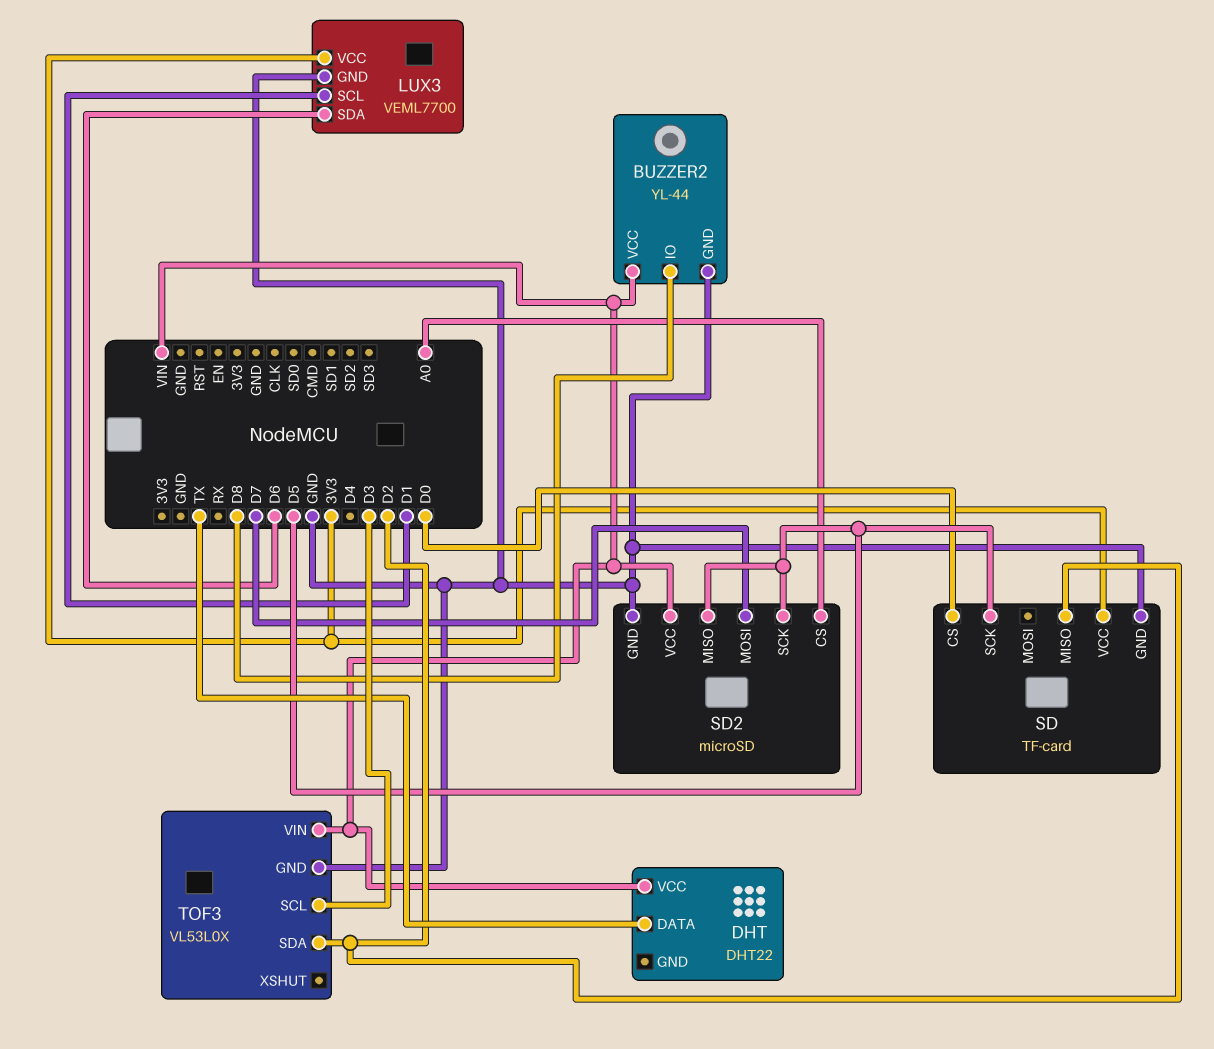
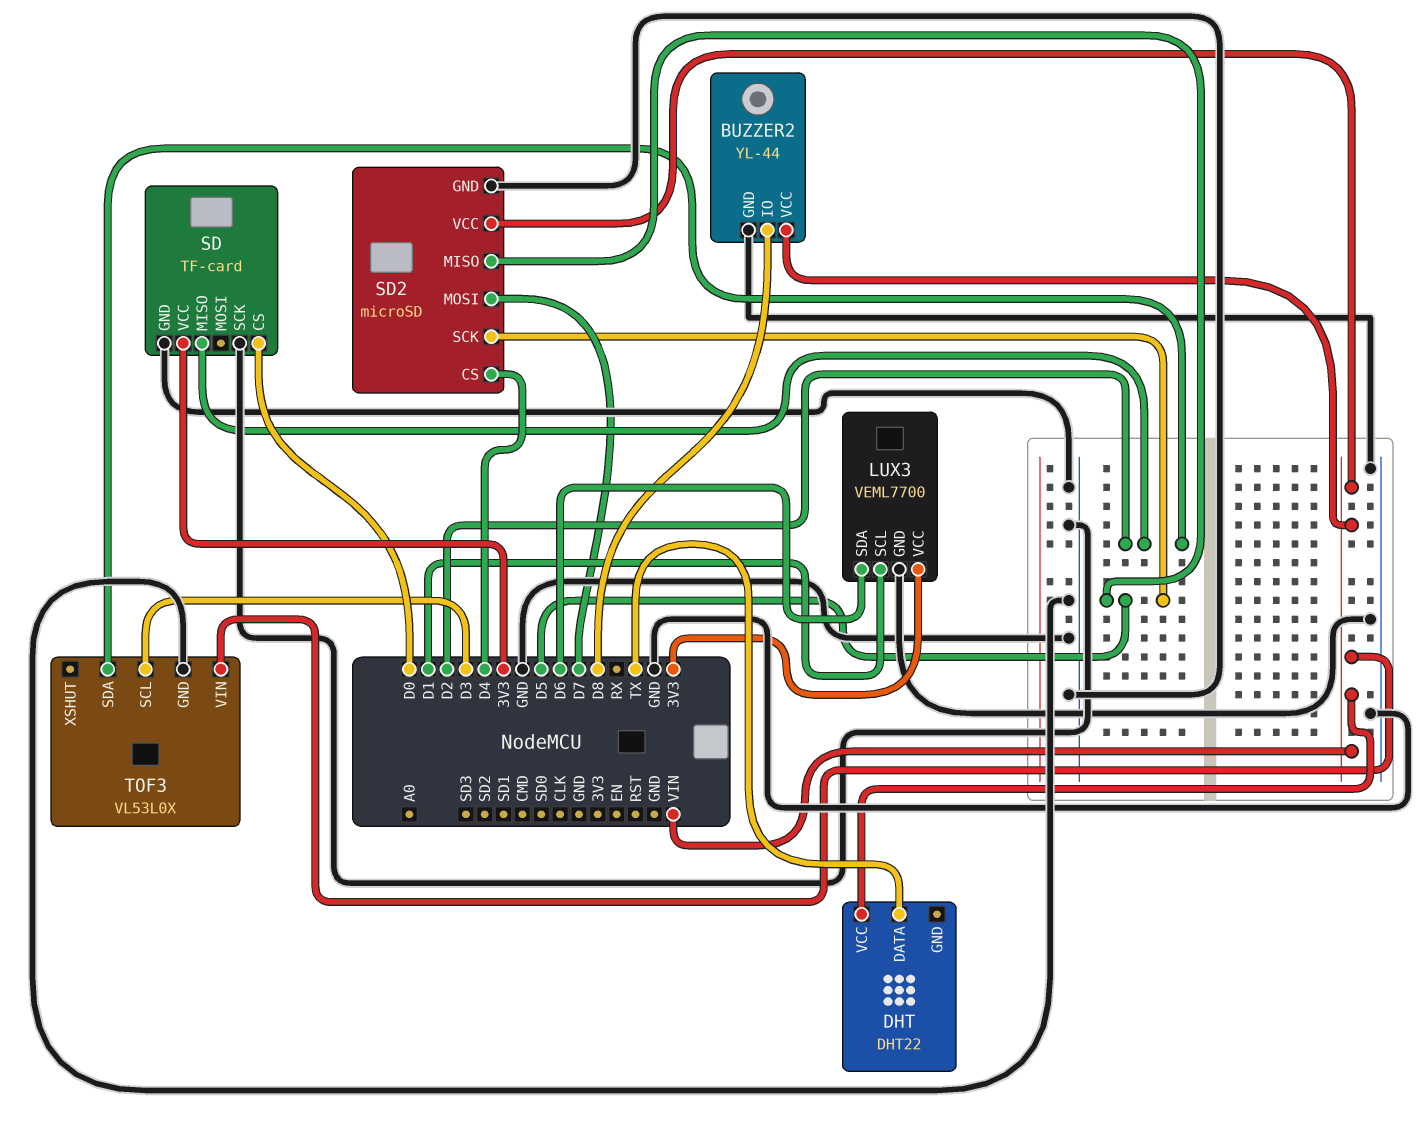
SD pin SCK: D5 -> GND
SD2 pin CS: A0 -> D4

